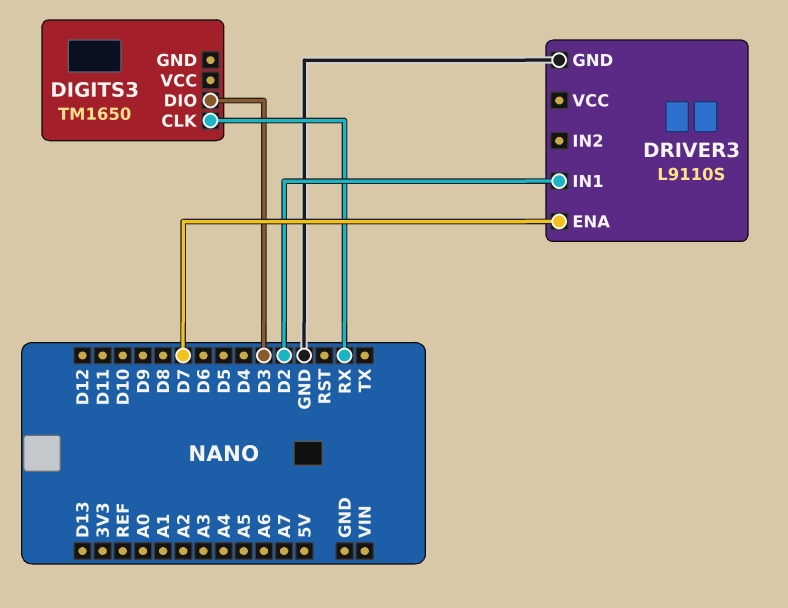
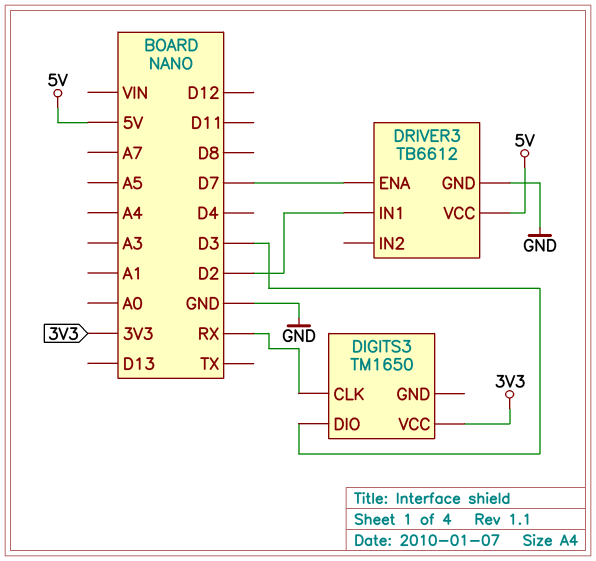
DIGITS3 pin VCC: none -> 3V3
DRIVER3: L9110S -> TB6612
DRIVER3 pin VCC: none -> 5V

